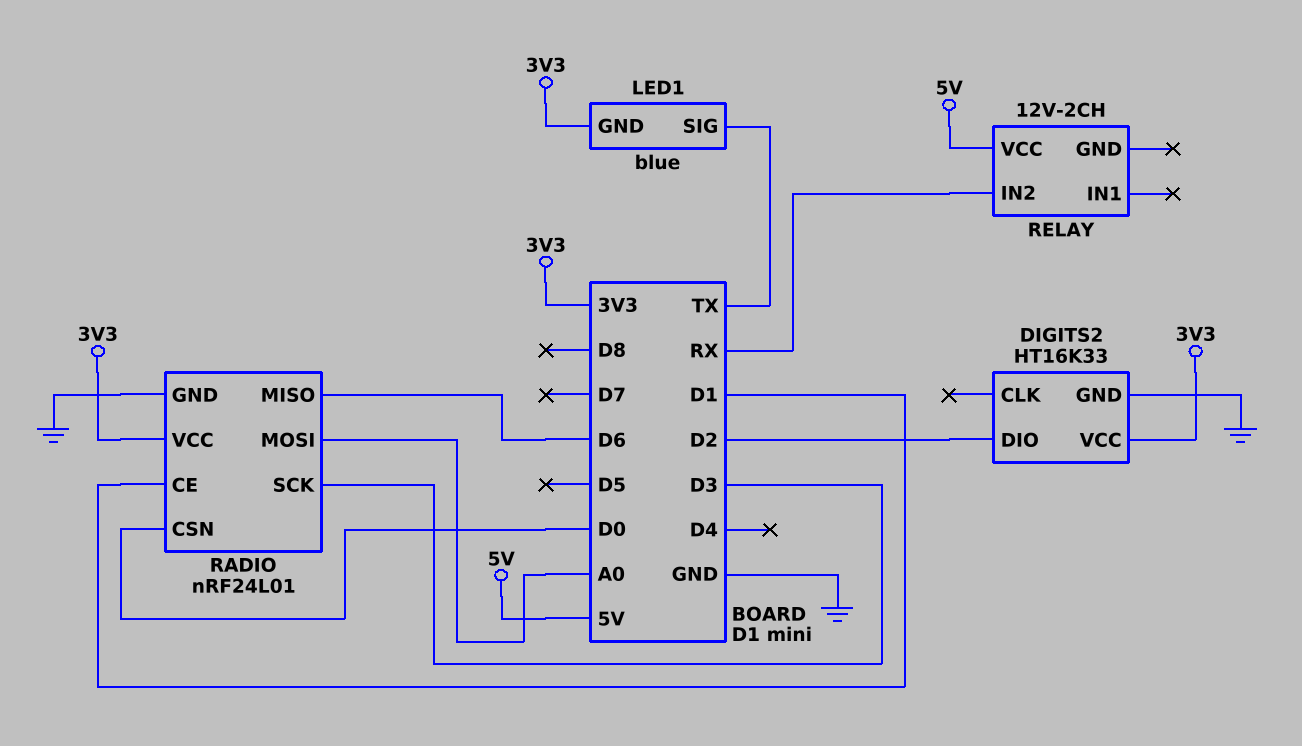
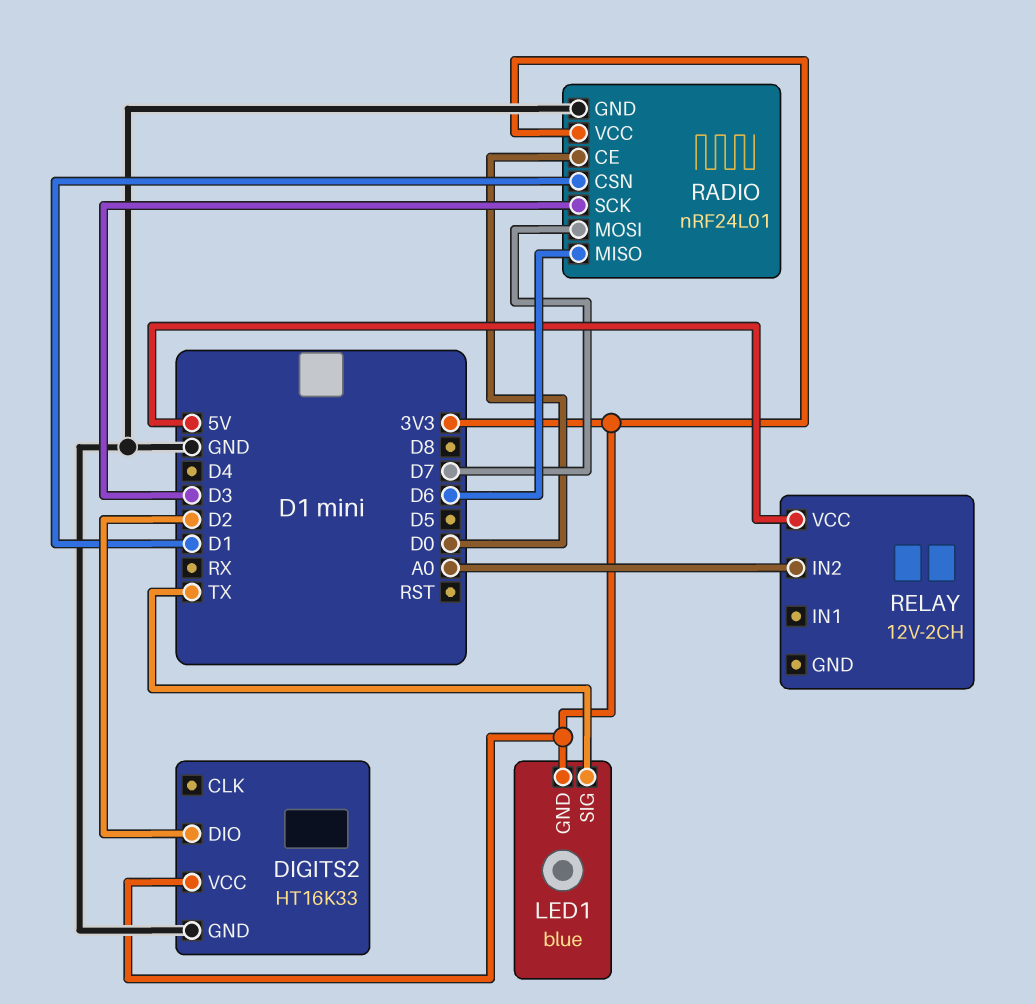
RADIO pin CE: D1 -> D0
RADIO pin CSN: D0 -> D1
RADIO pin MOSI: A0 -> D7
RELAY pin IN2: RX -> A0

